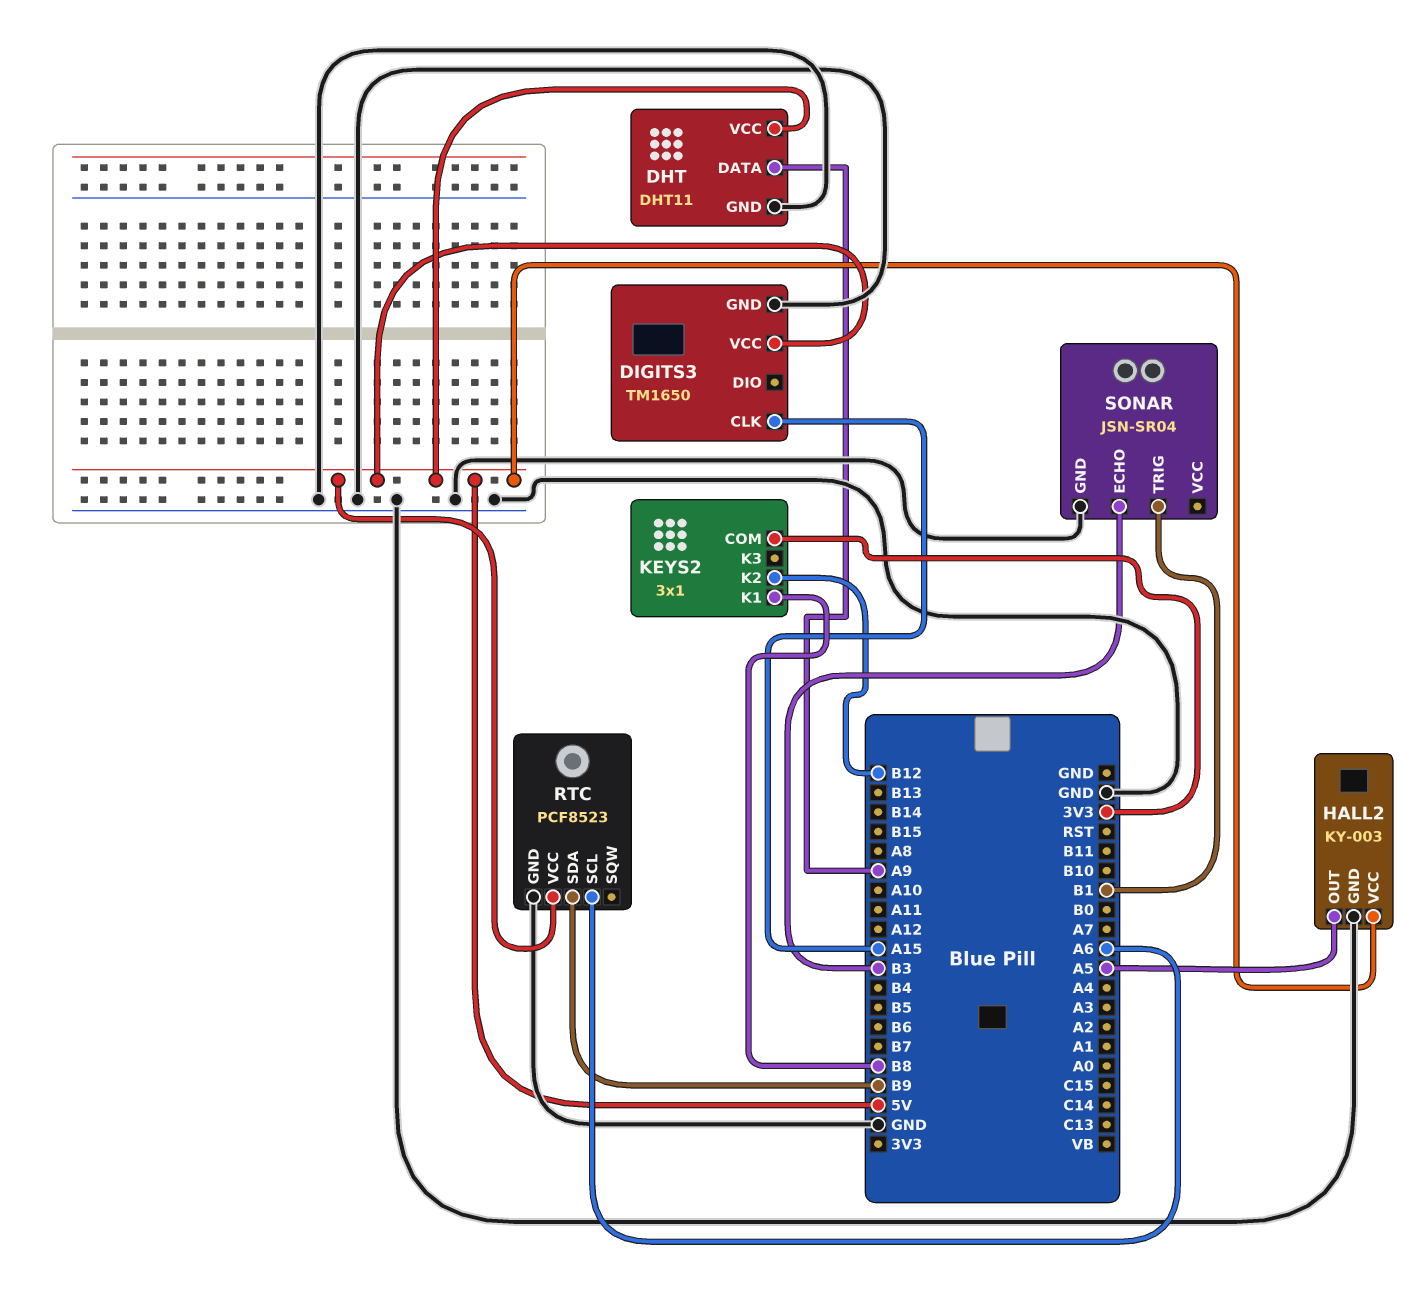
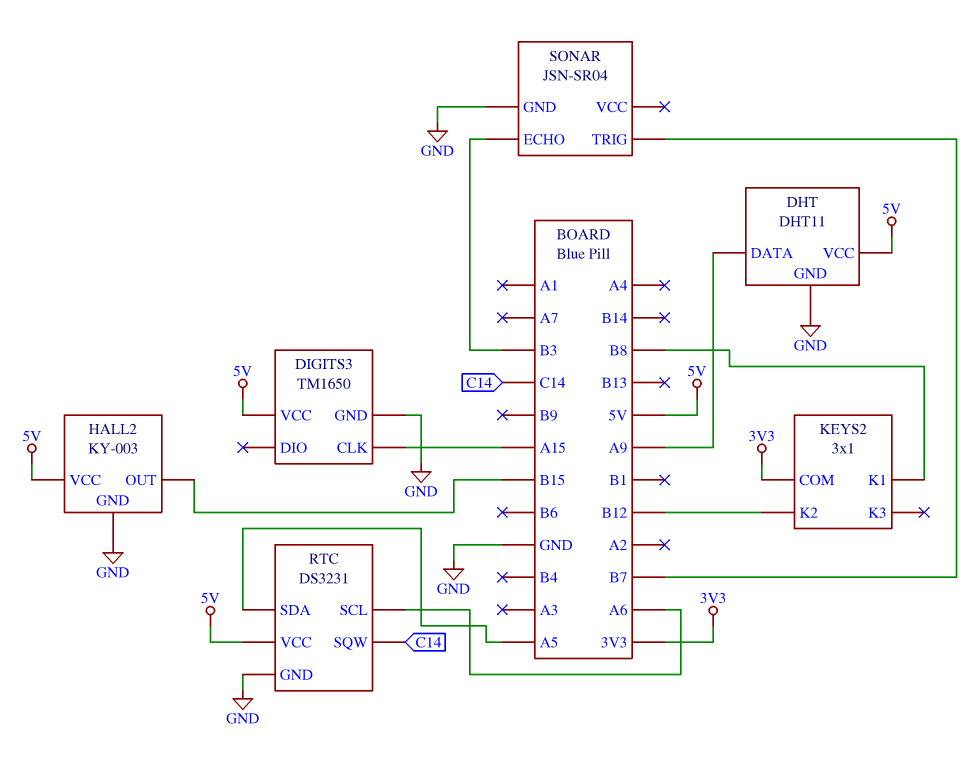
HALL2 pin OUT: A5 -> B15
RTC: PCF8523 -> DS3231
RTC pin SDA: B9 -> A5
RTC pin SQW: none -> C14
SONAR pin TRIG: B1 -> B7

